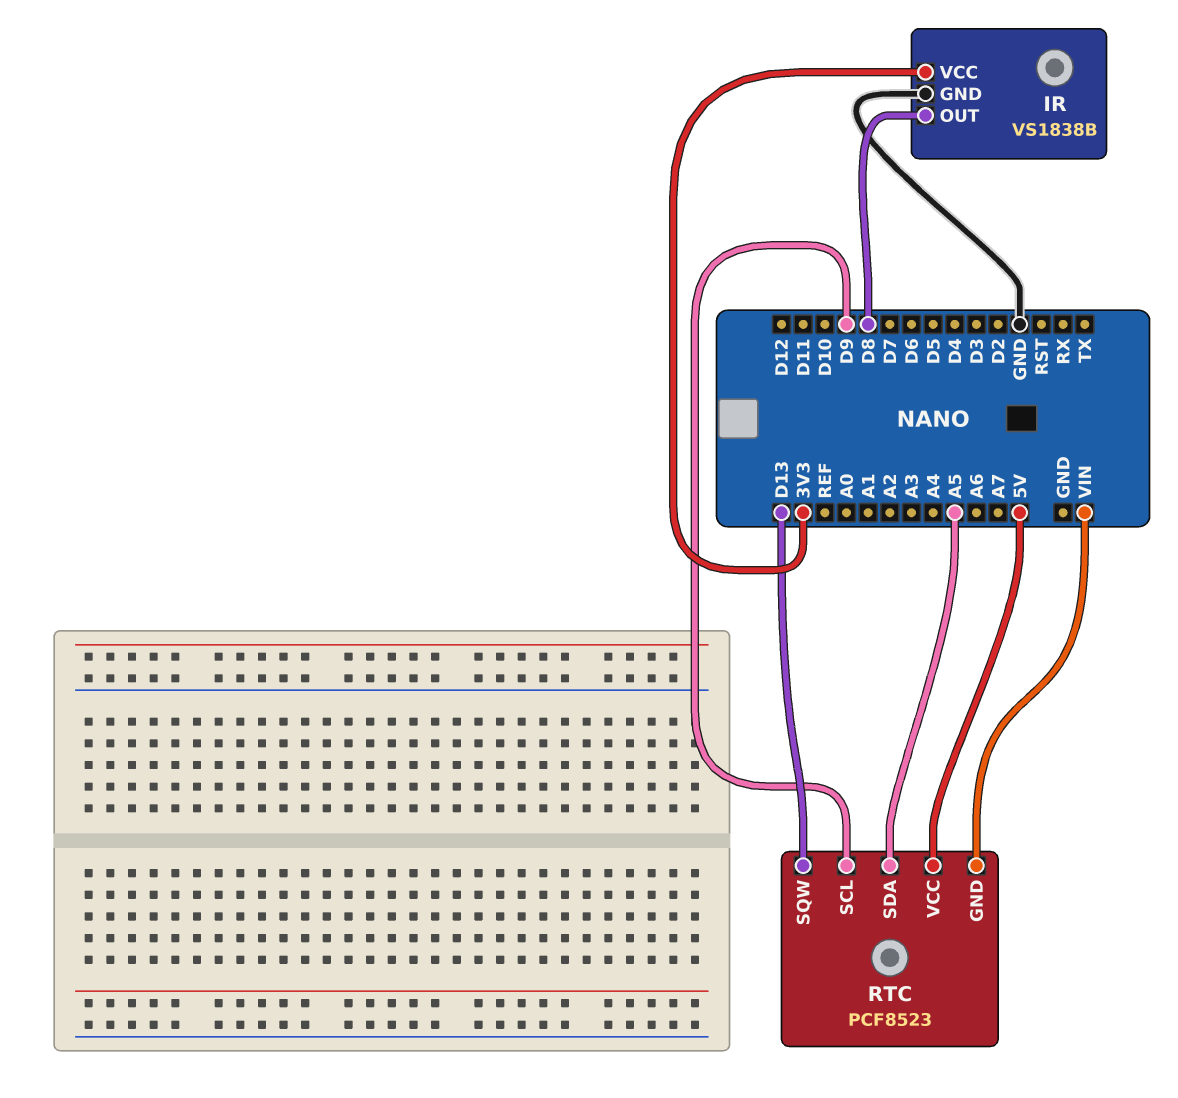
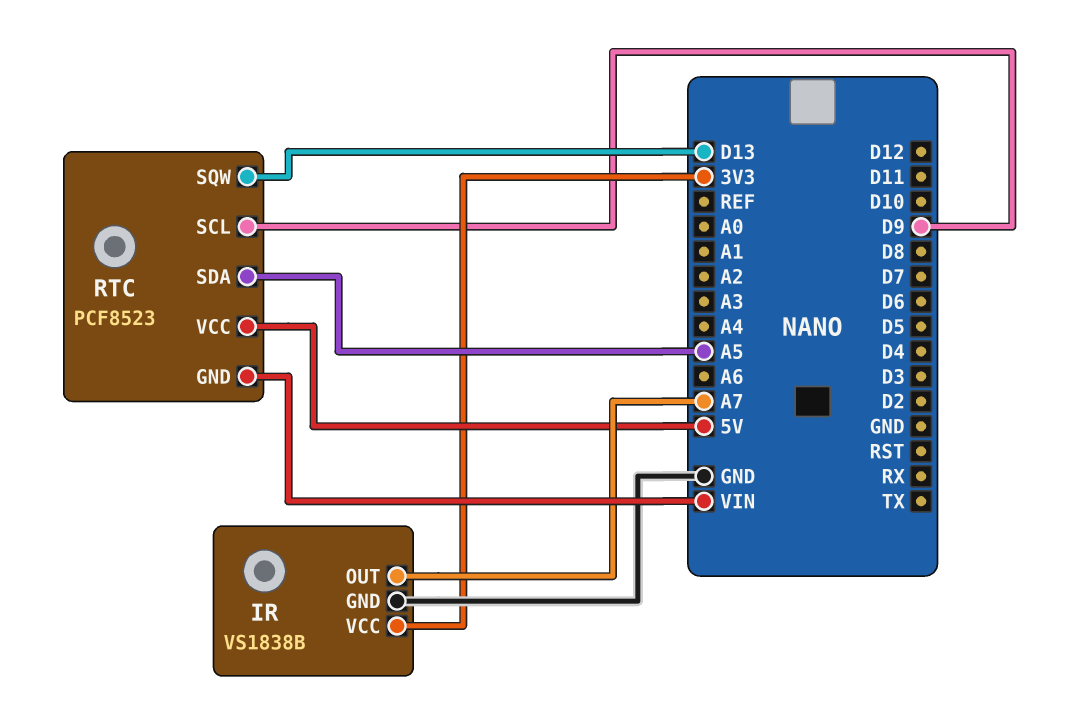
IR pin OUT: D8 -> A7

